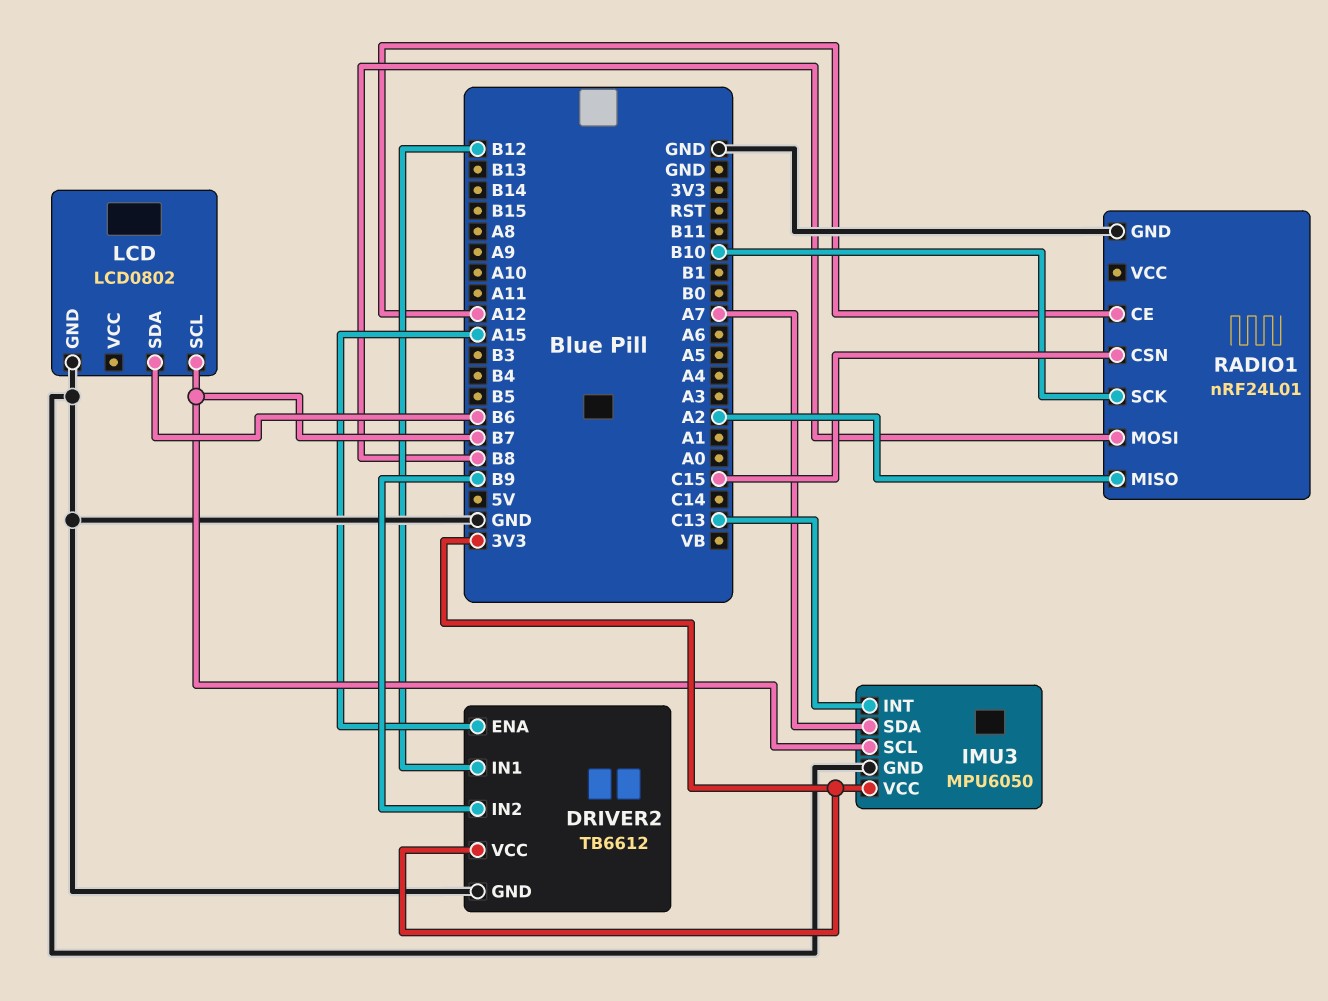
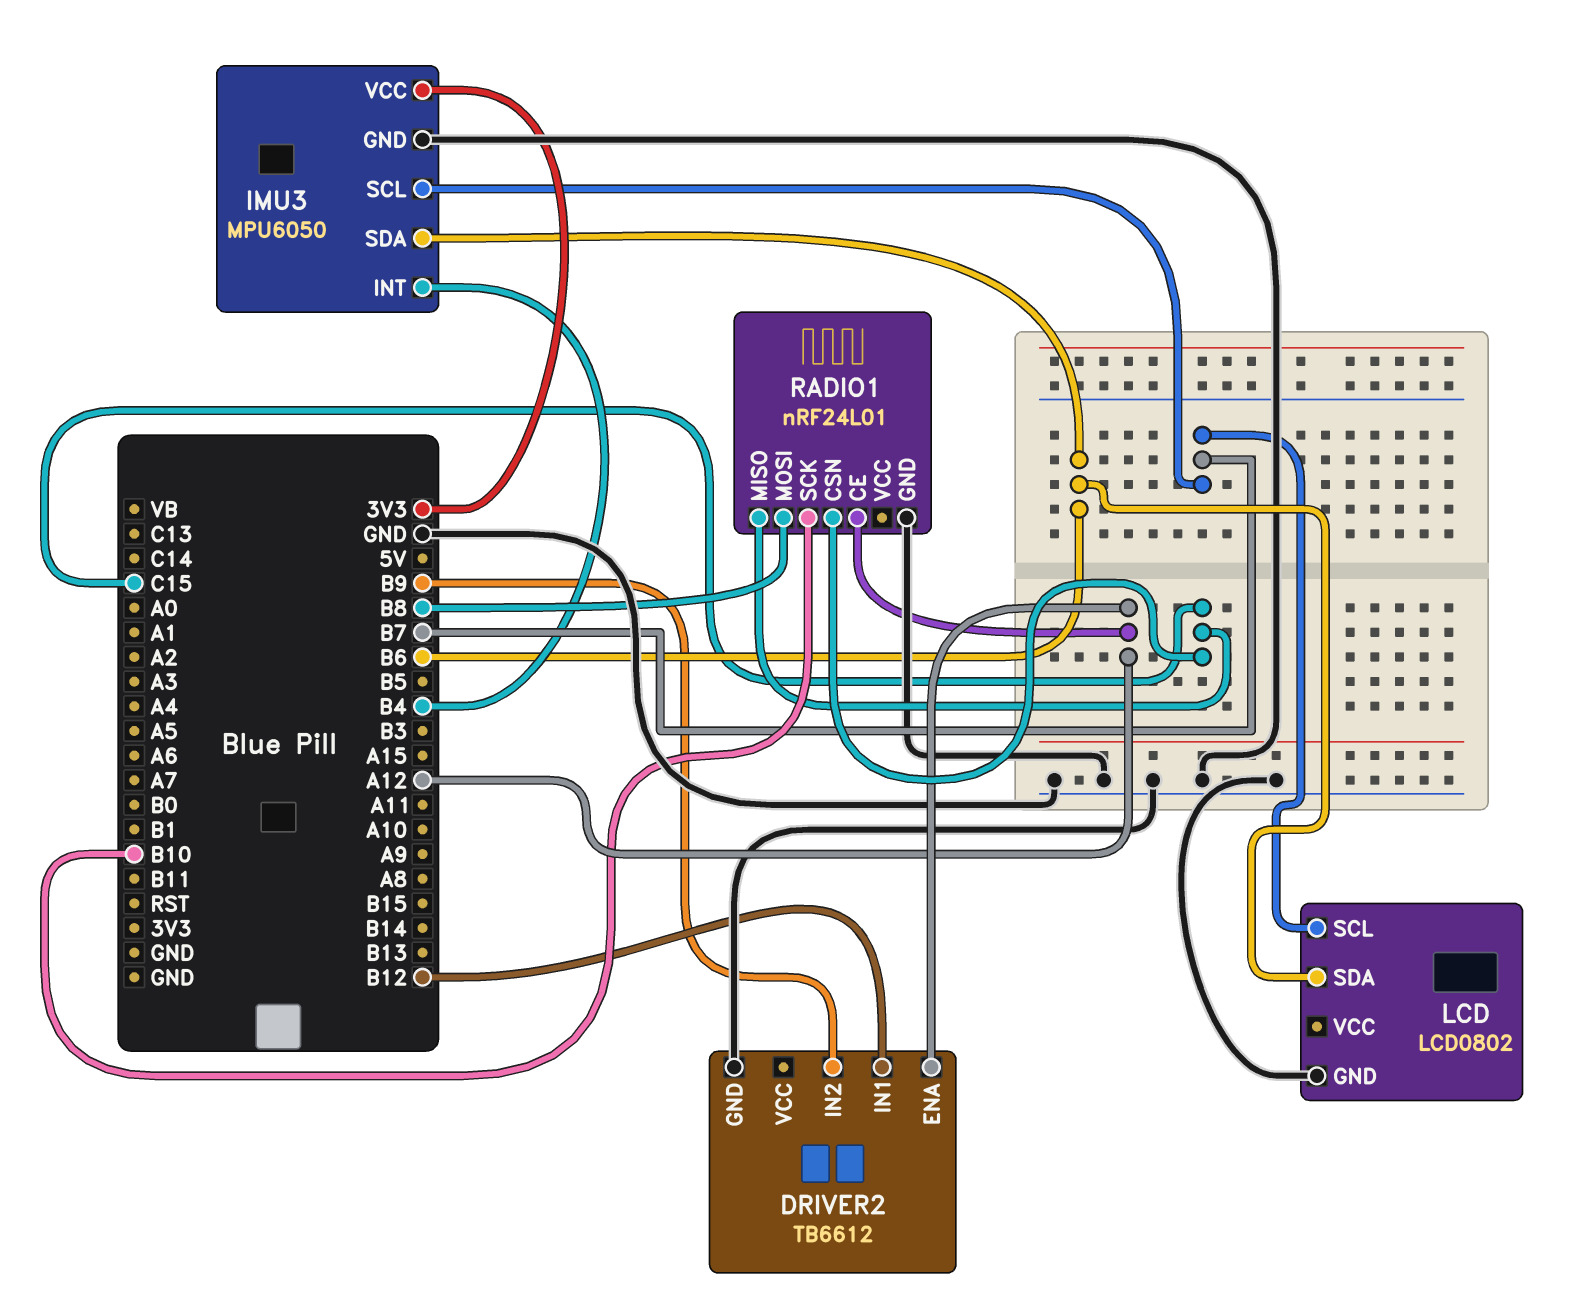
DRIVER2 pin ENA: A15 -> A12
DRIVER2 pin VCC: 3V3 -> none
IMU3 pin INT: C13 -> B4
IMU3 pin SDA: A7 -> B6
RADIO1 pin MISO: A2 -> C15

